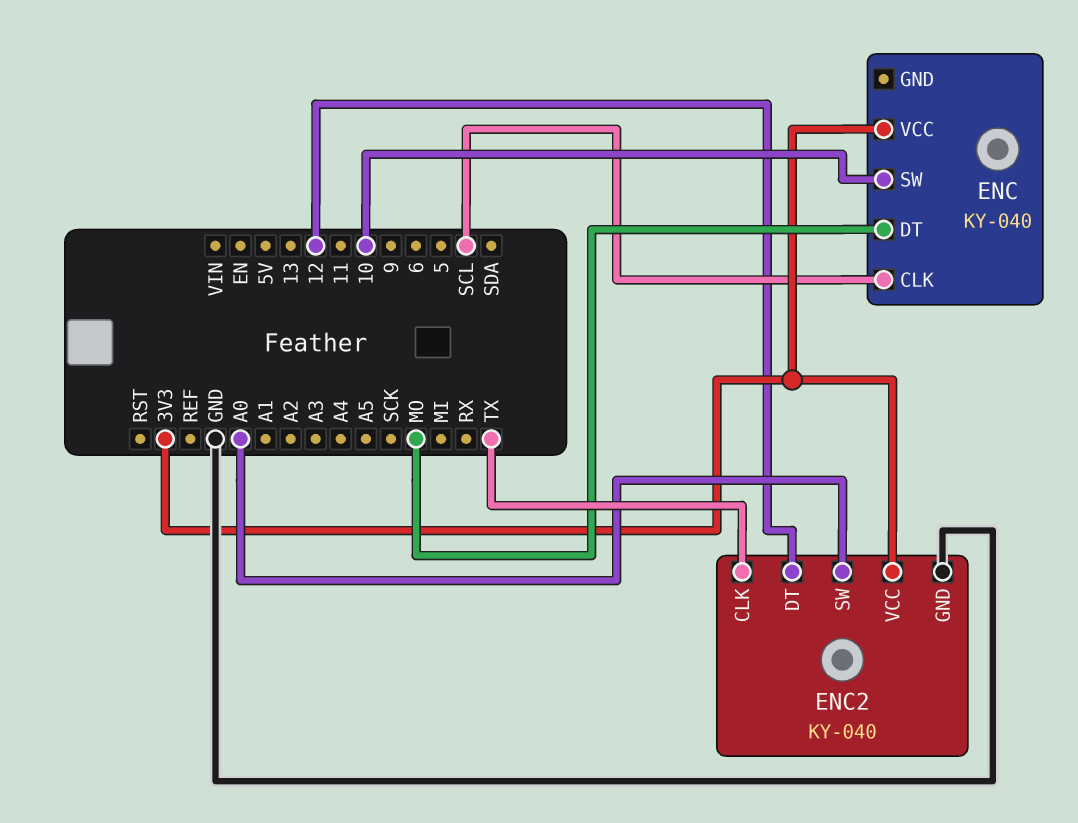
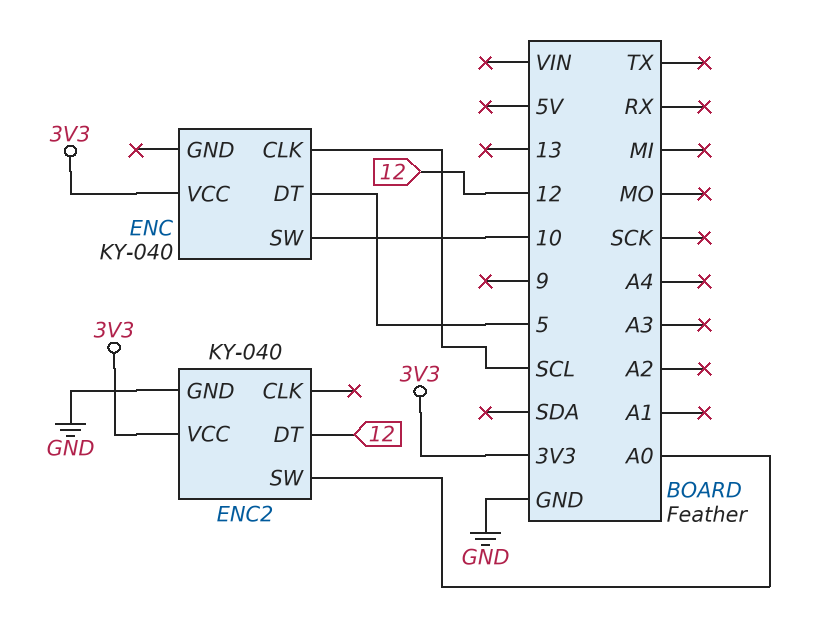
ENC pin DT: MO -> 5
ENC2 pin CLK: TX -> none

